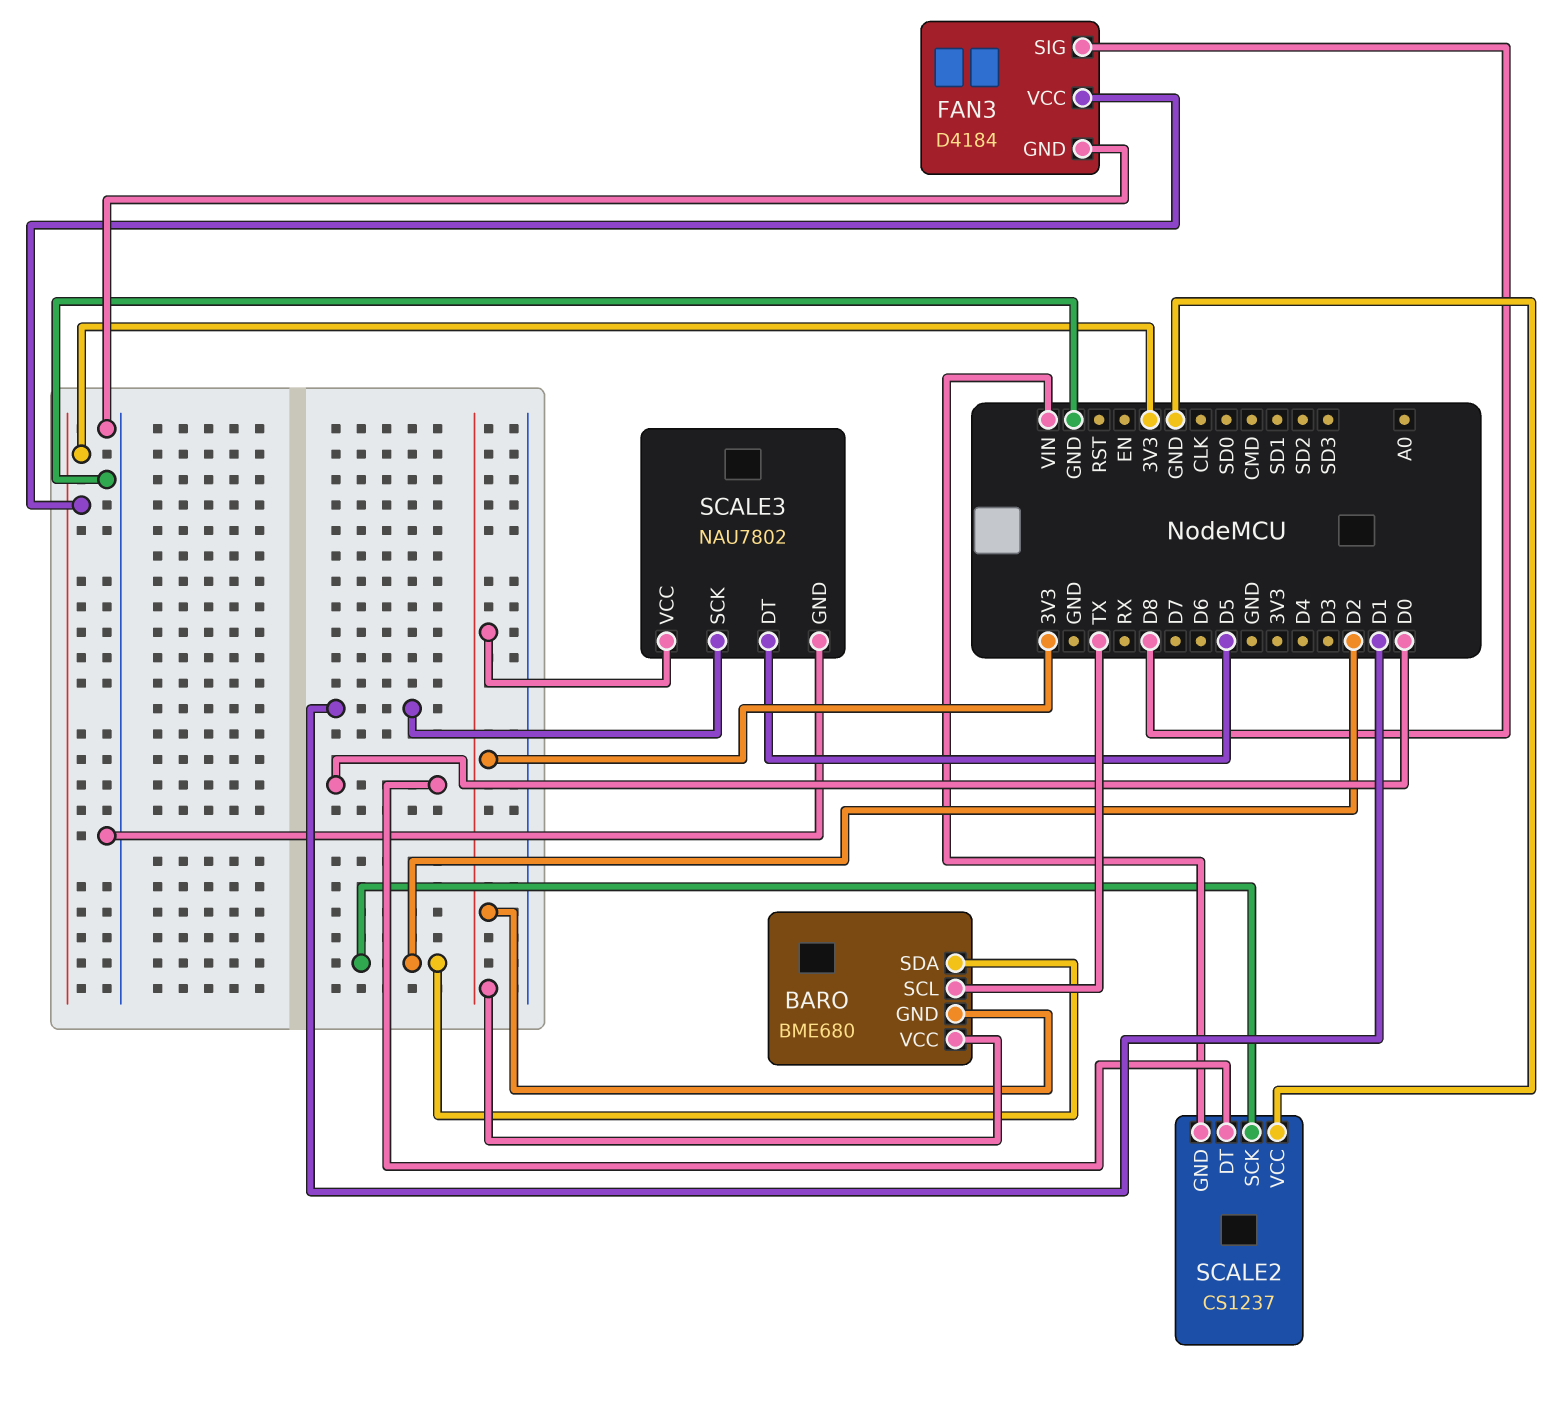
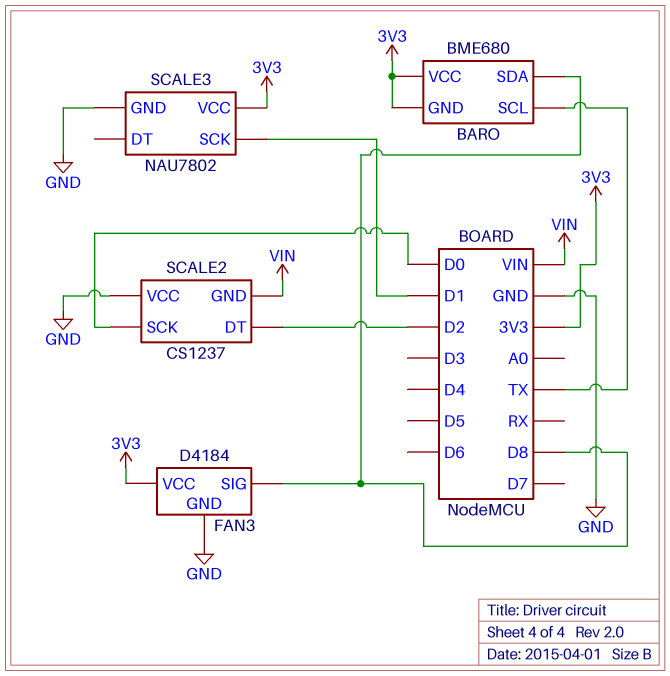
BARO pin SDA: D2 -> D8
SCALE2 pin DT: D0 -> D2
SCALE2 pin SCK: D2 -> D0
SCALE3 pin DT: D5 -> none

